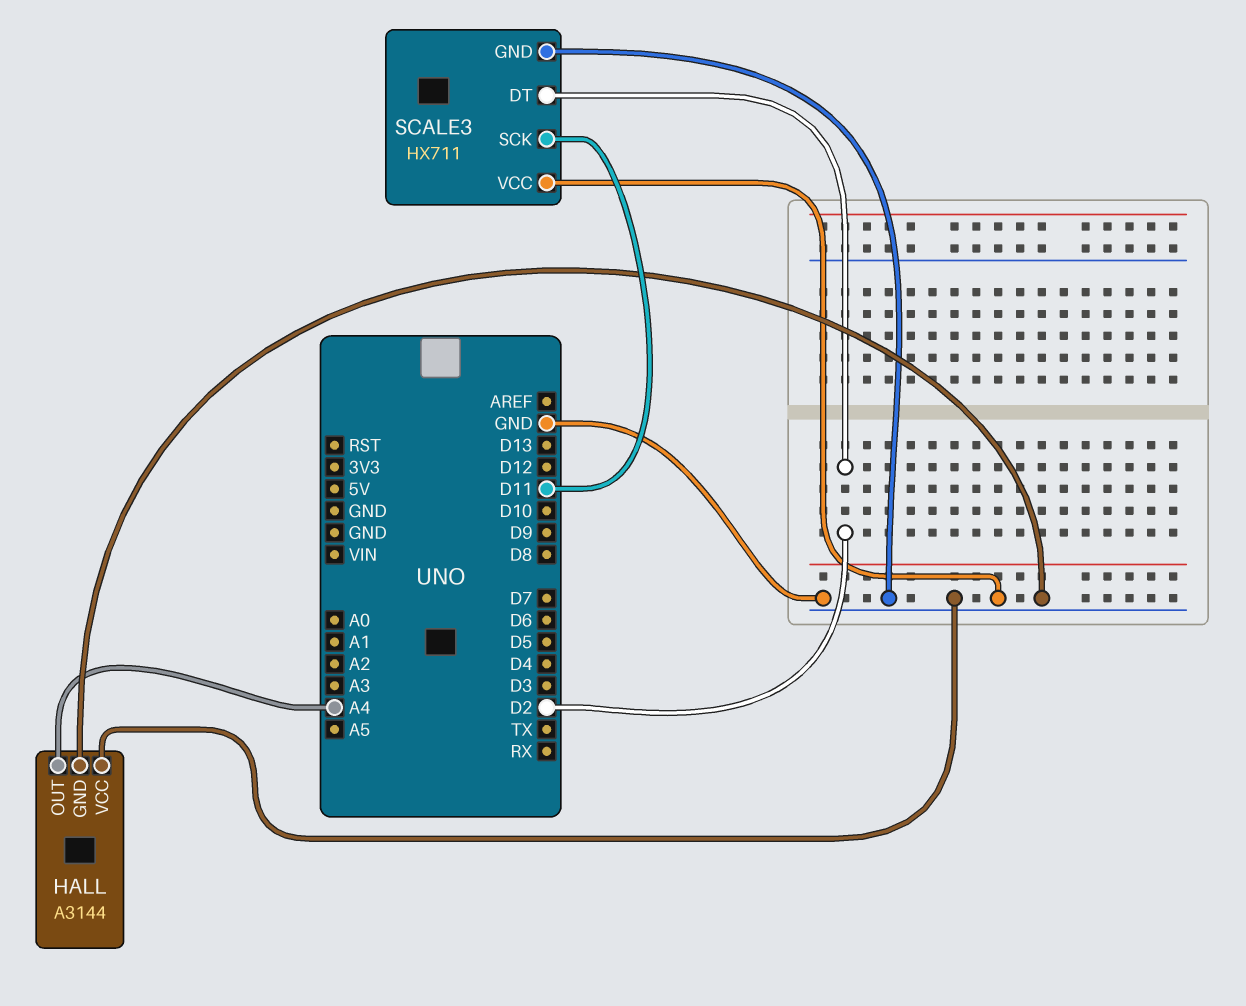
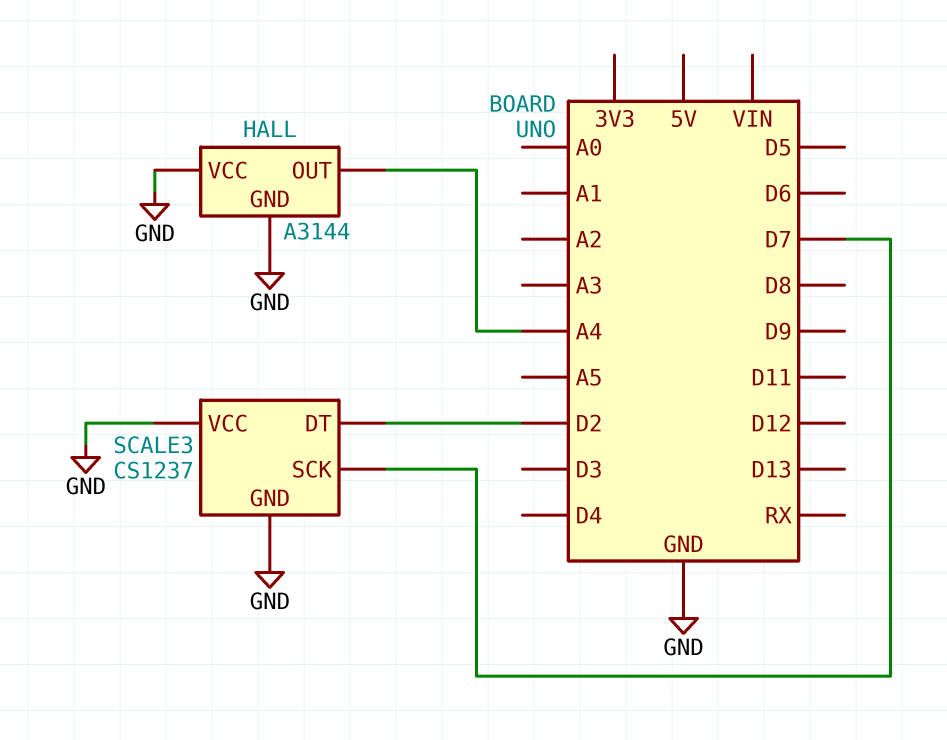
SCALE3: HX711 -> CS1237
SCALE3 pin SCK: D11 -> D7

